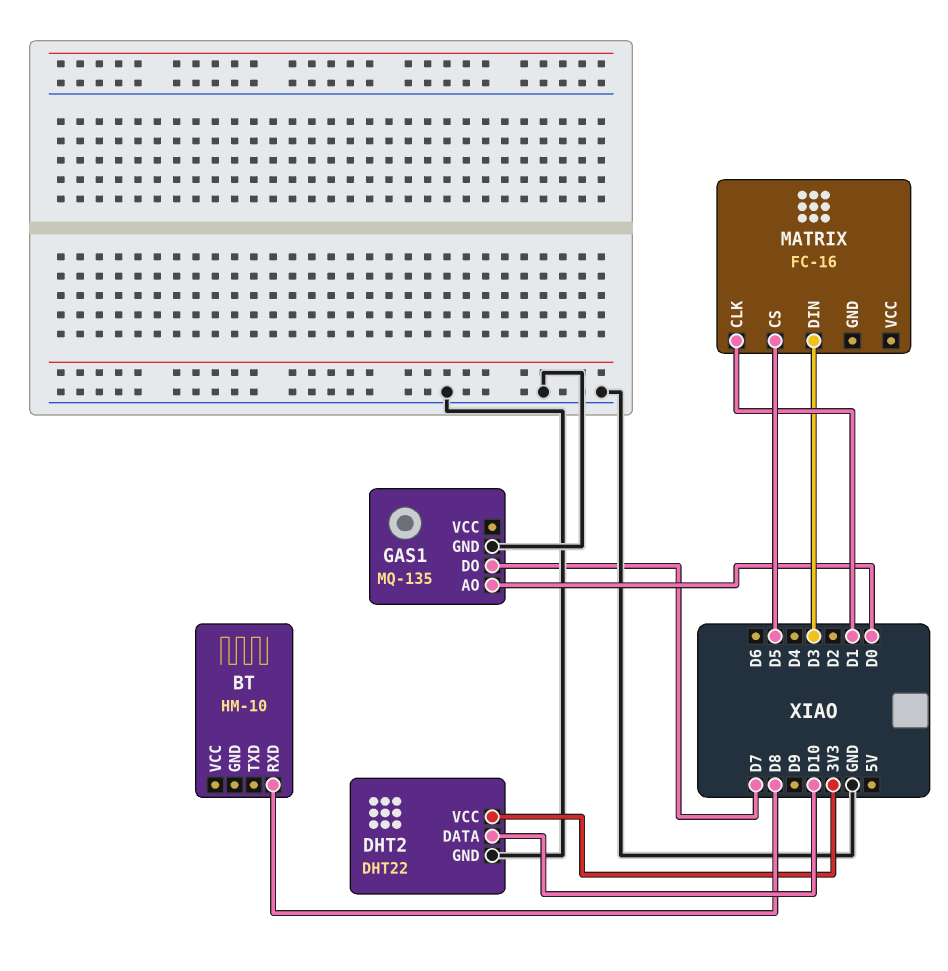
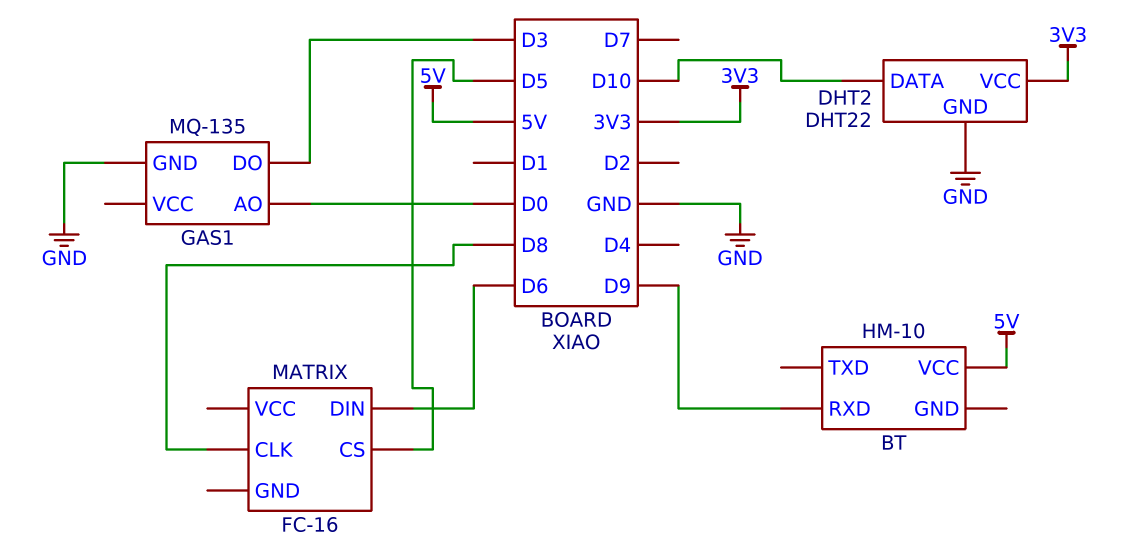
BT pin RXD: D8 -> D9
BT pin VCC: none -> 5V
GAS1 pin DO: D7 -> D3
MATRIX pin CLK: D1 -> D8
MATRIX pin DIN: D3 -> D6

